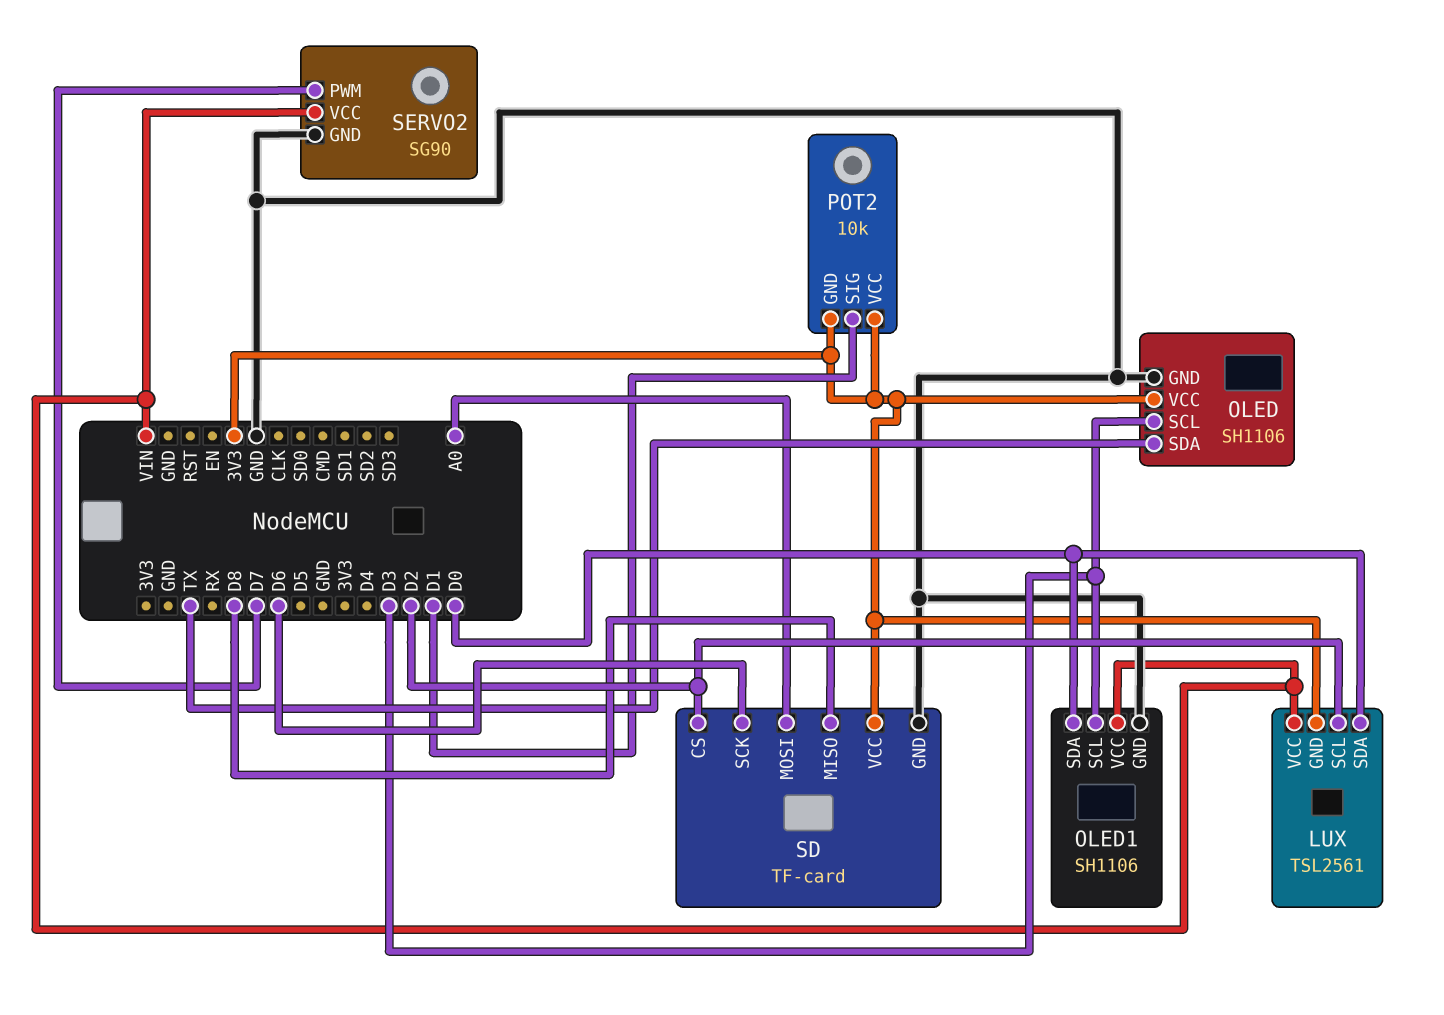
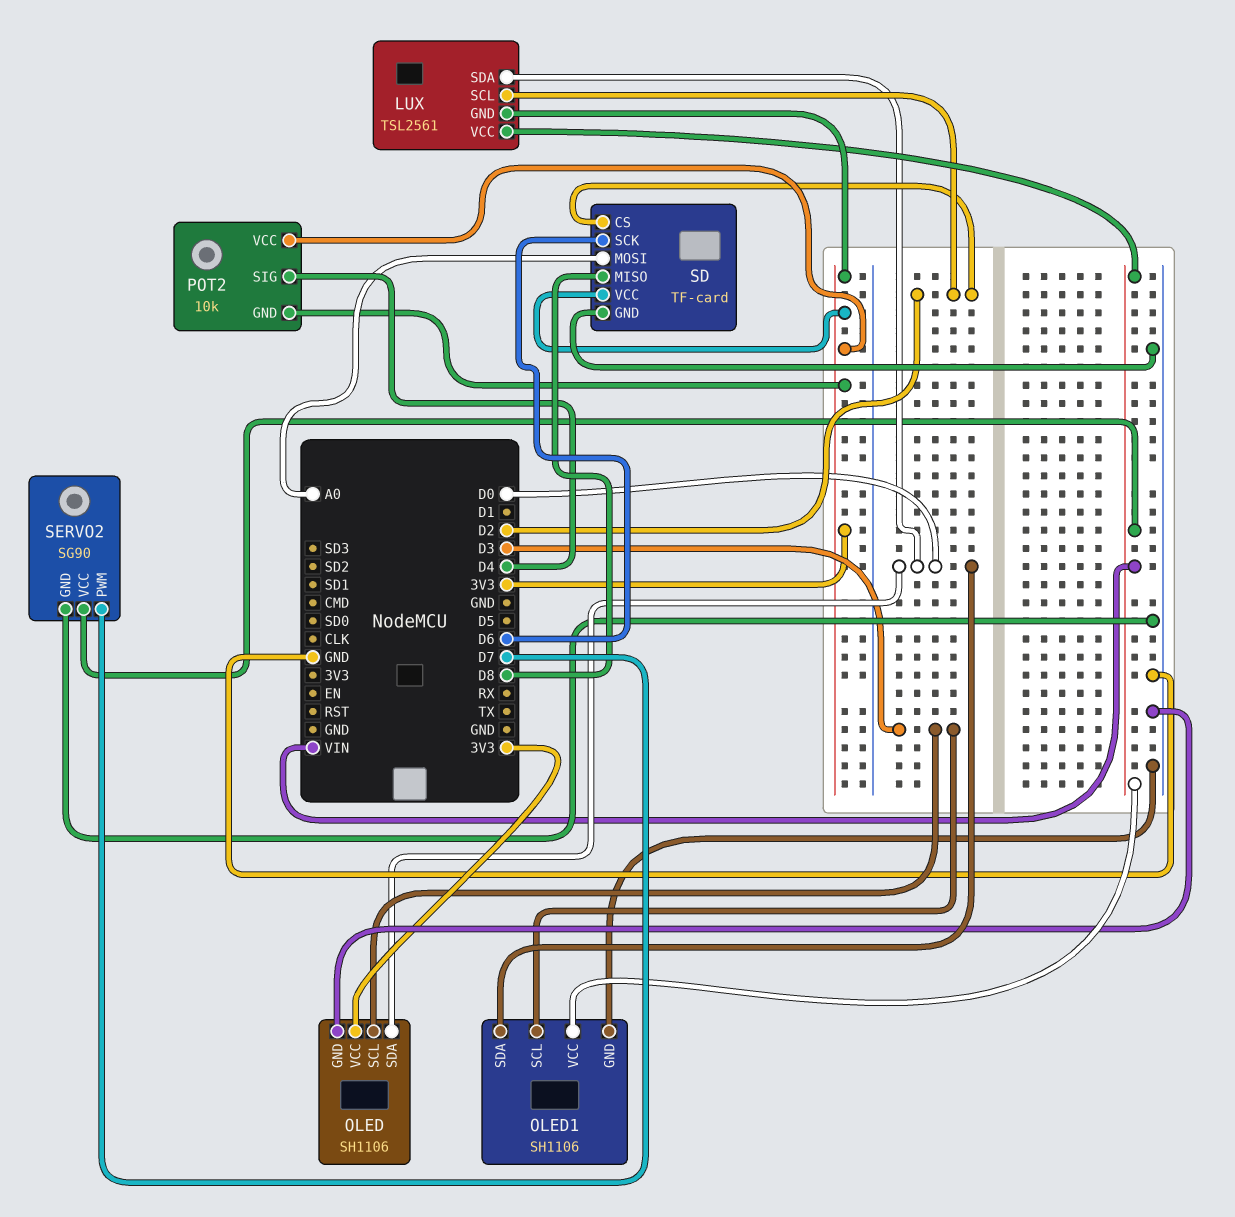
OLED pin SDA: TX -> D0
POT2 pin SIG: D1 -> D4

